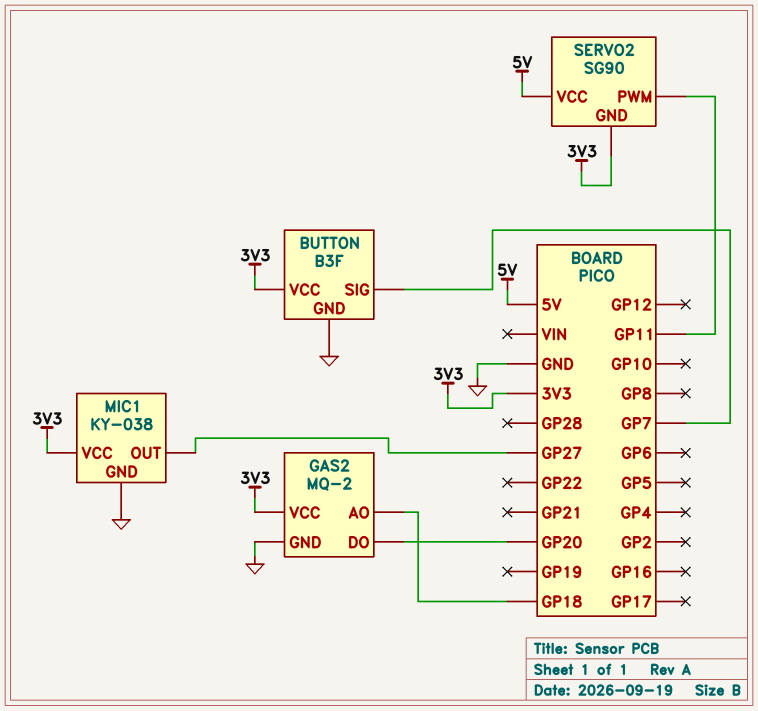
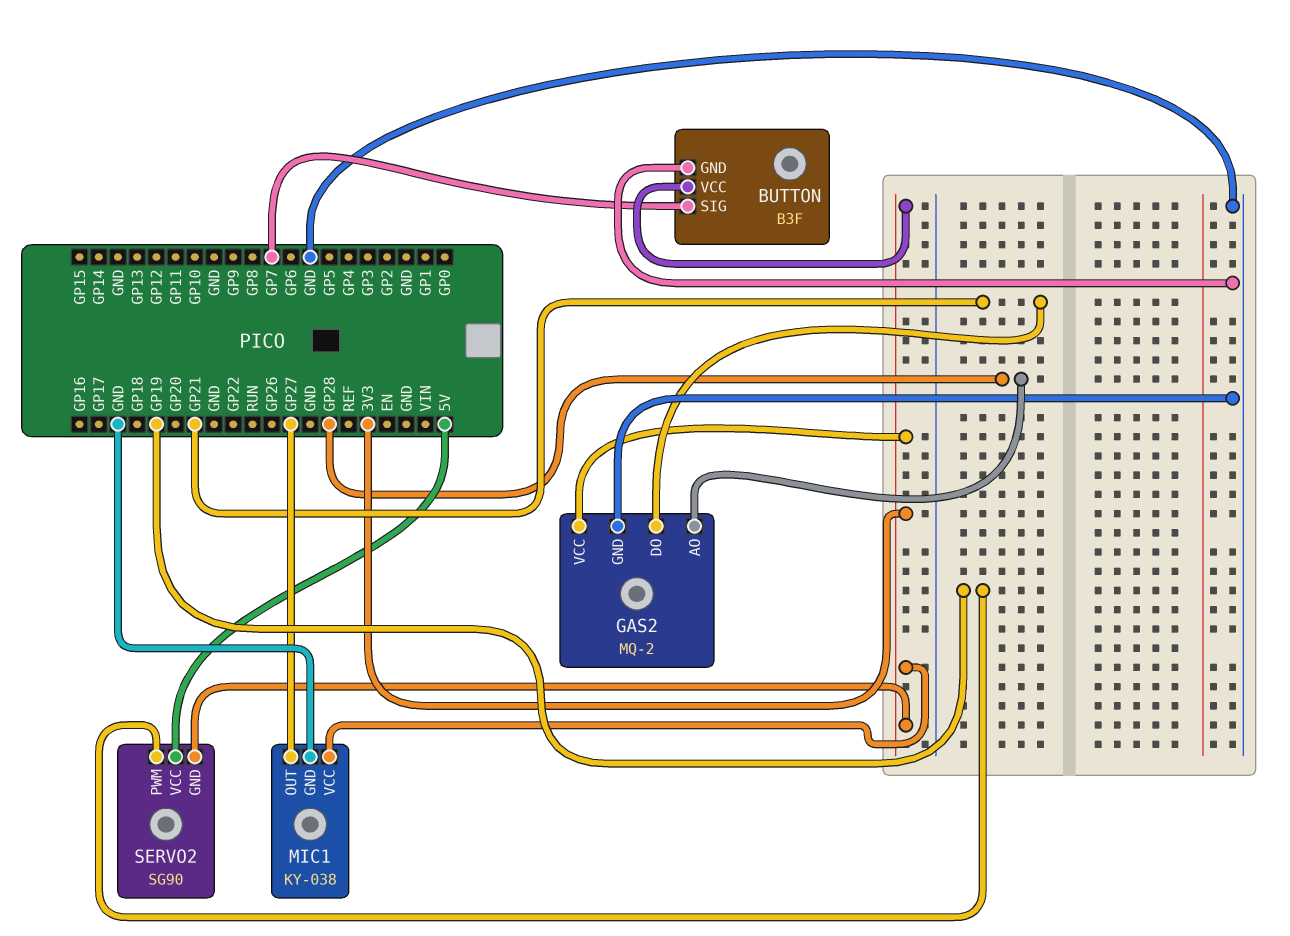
GAS2 pin AO: GP18 -> GP28
GAS2 pin DO: GP20 -> GP21
SERVO2 pin PWM: GP11 -> GP19

